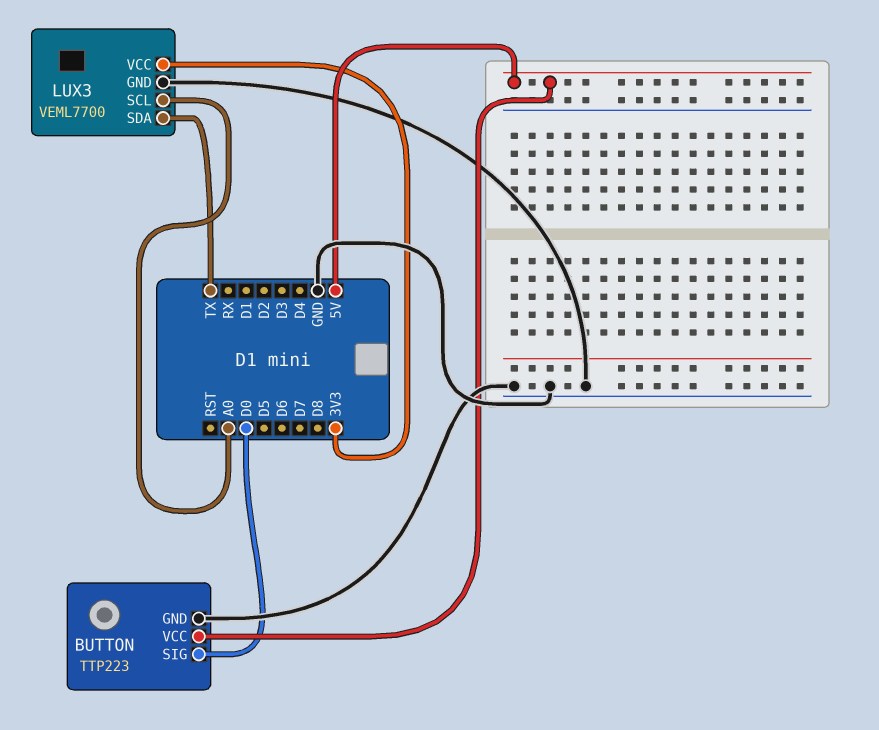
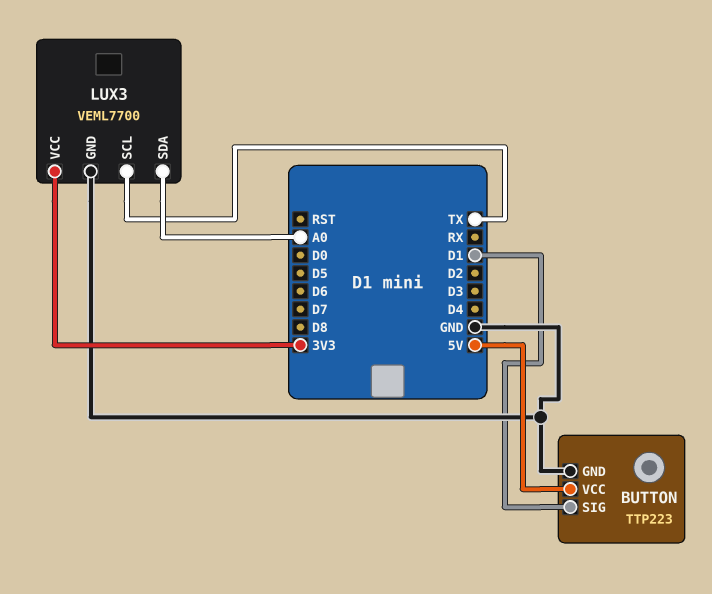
BUTTON pin SIG: D0 -> D1
LUX3 pin SCL: A0 -> TX
LUX3 pin SDA: TX -> A0

